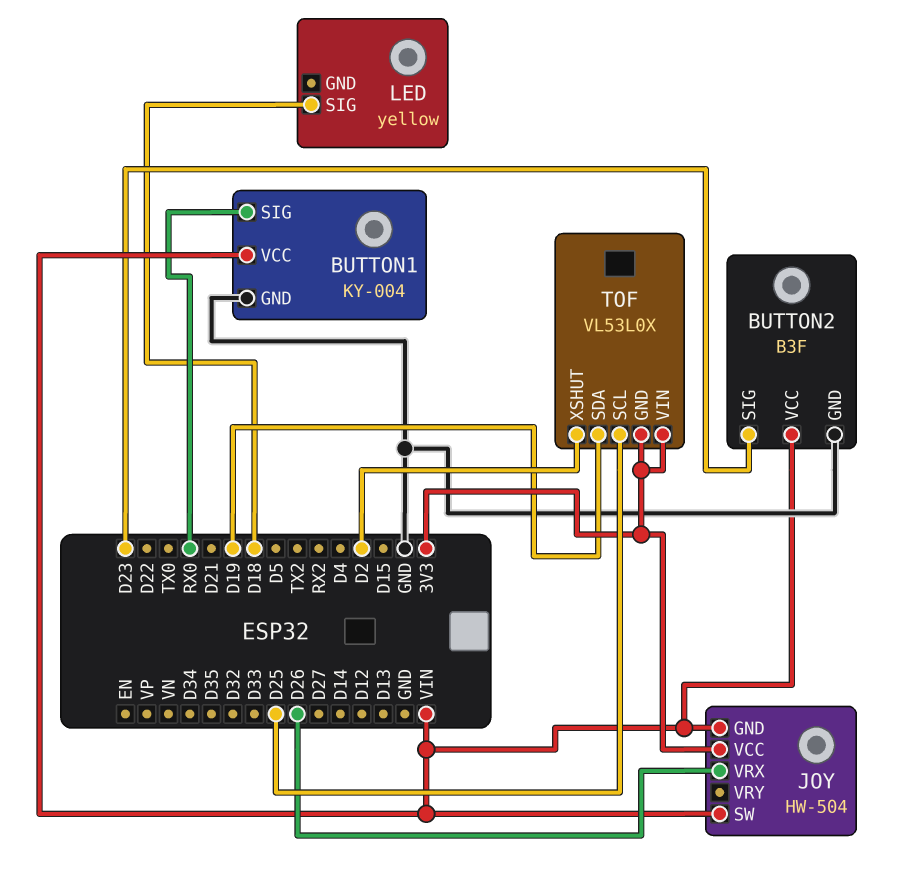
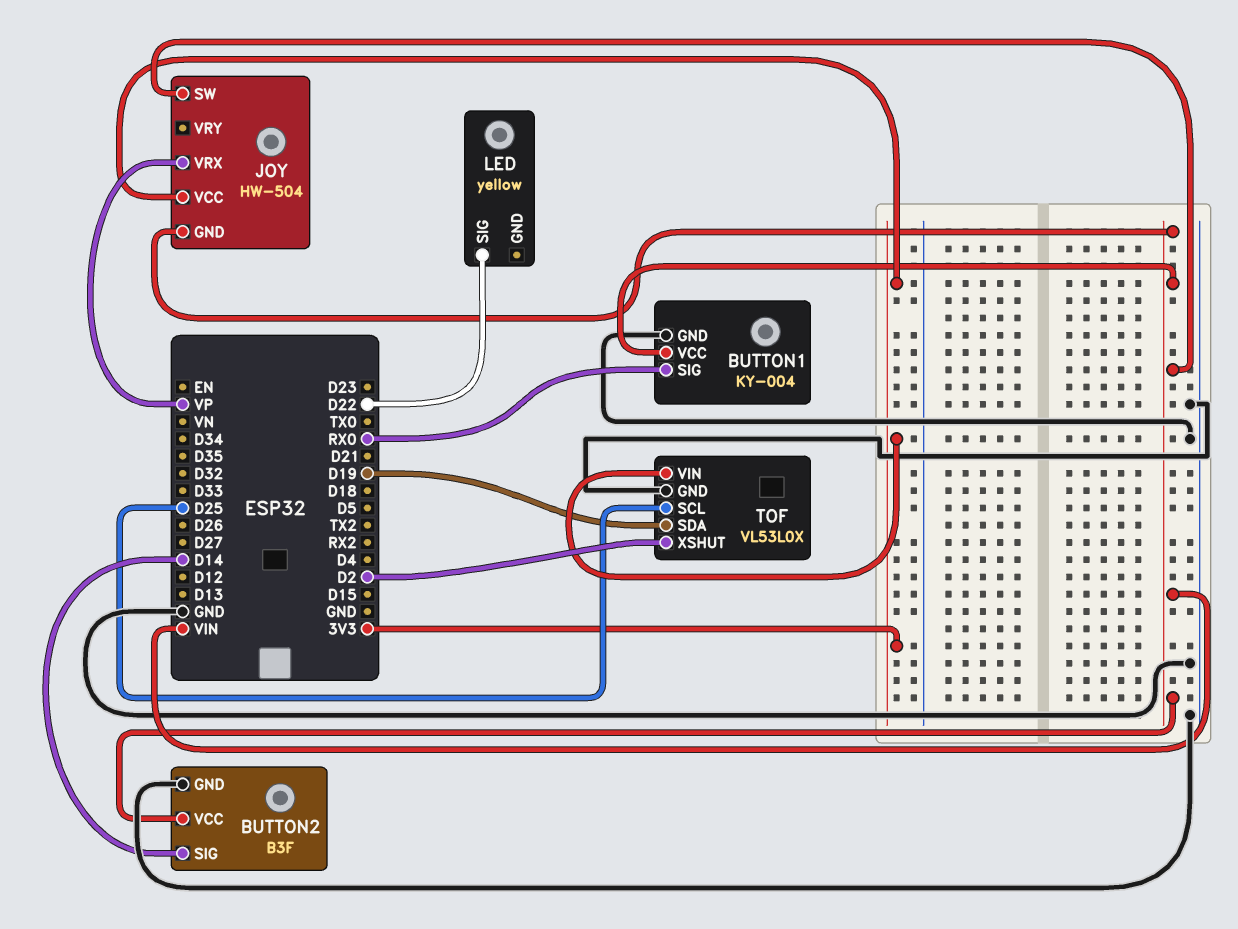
BUTTON2 pin SIG: D23 -> D14
JOY pin VRX: D26 -> VP
LED pin SIG: D18 -> D22
TOF pin GND: 3V3 -> GND

